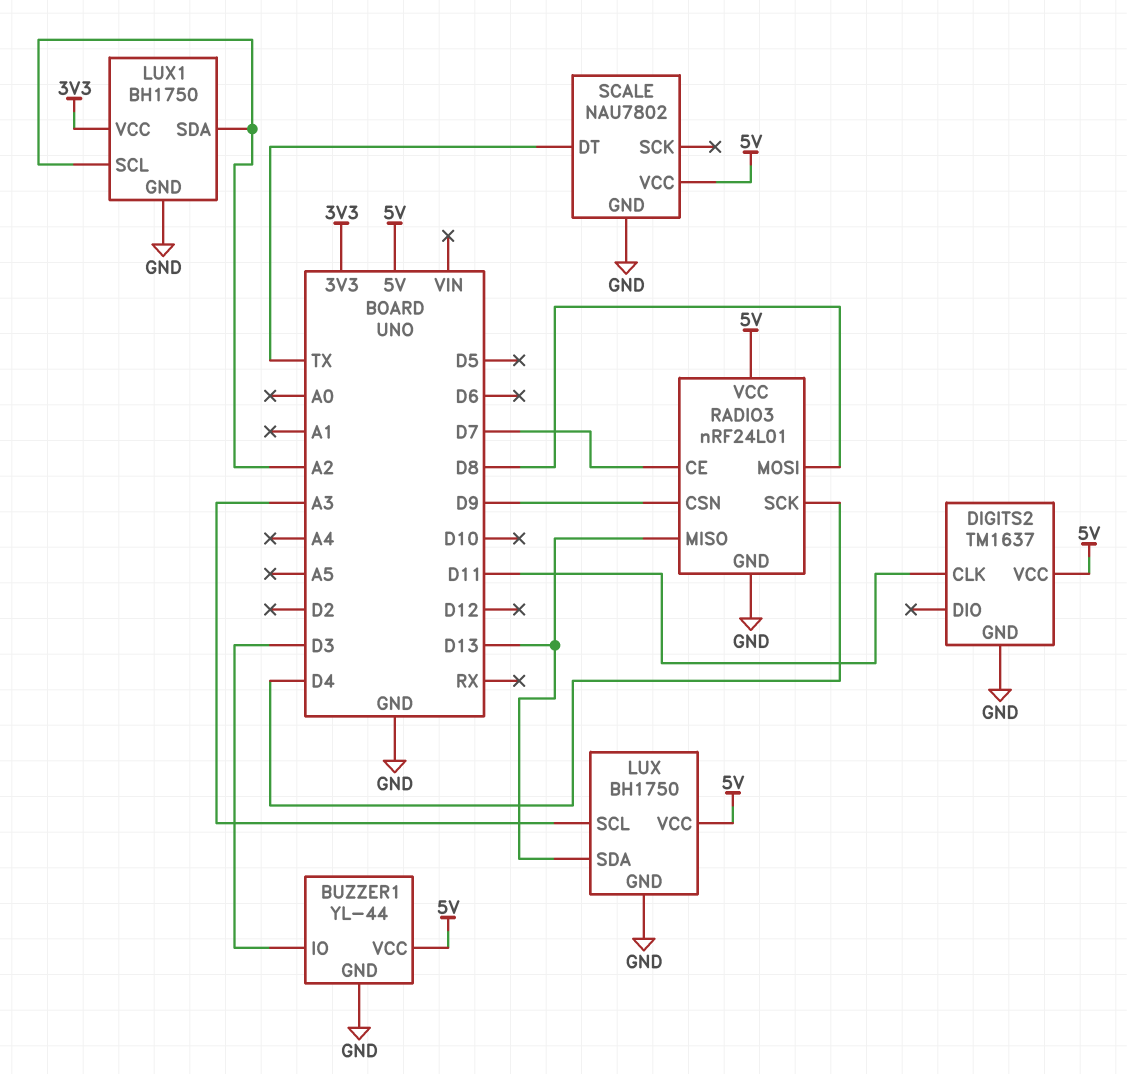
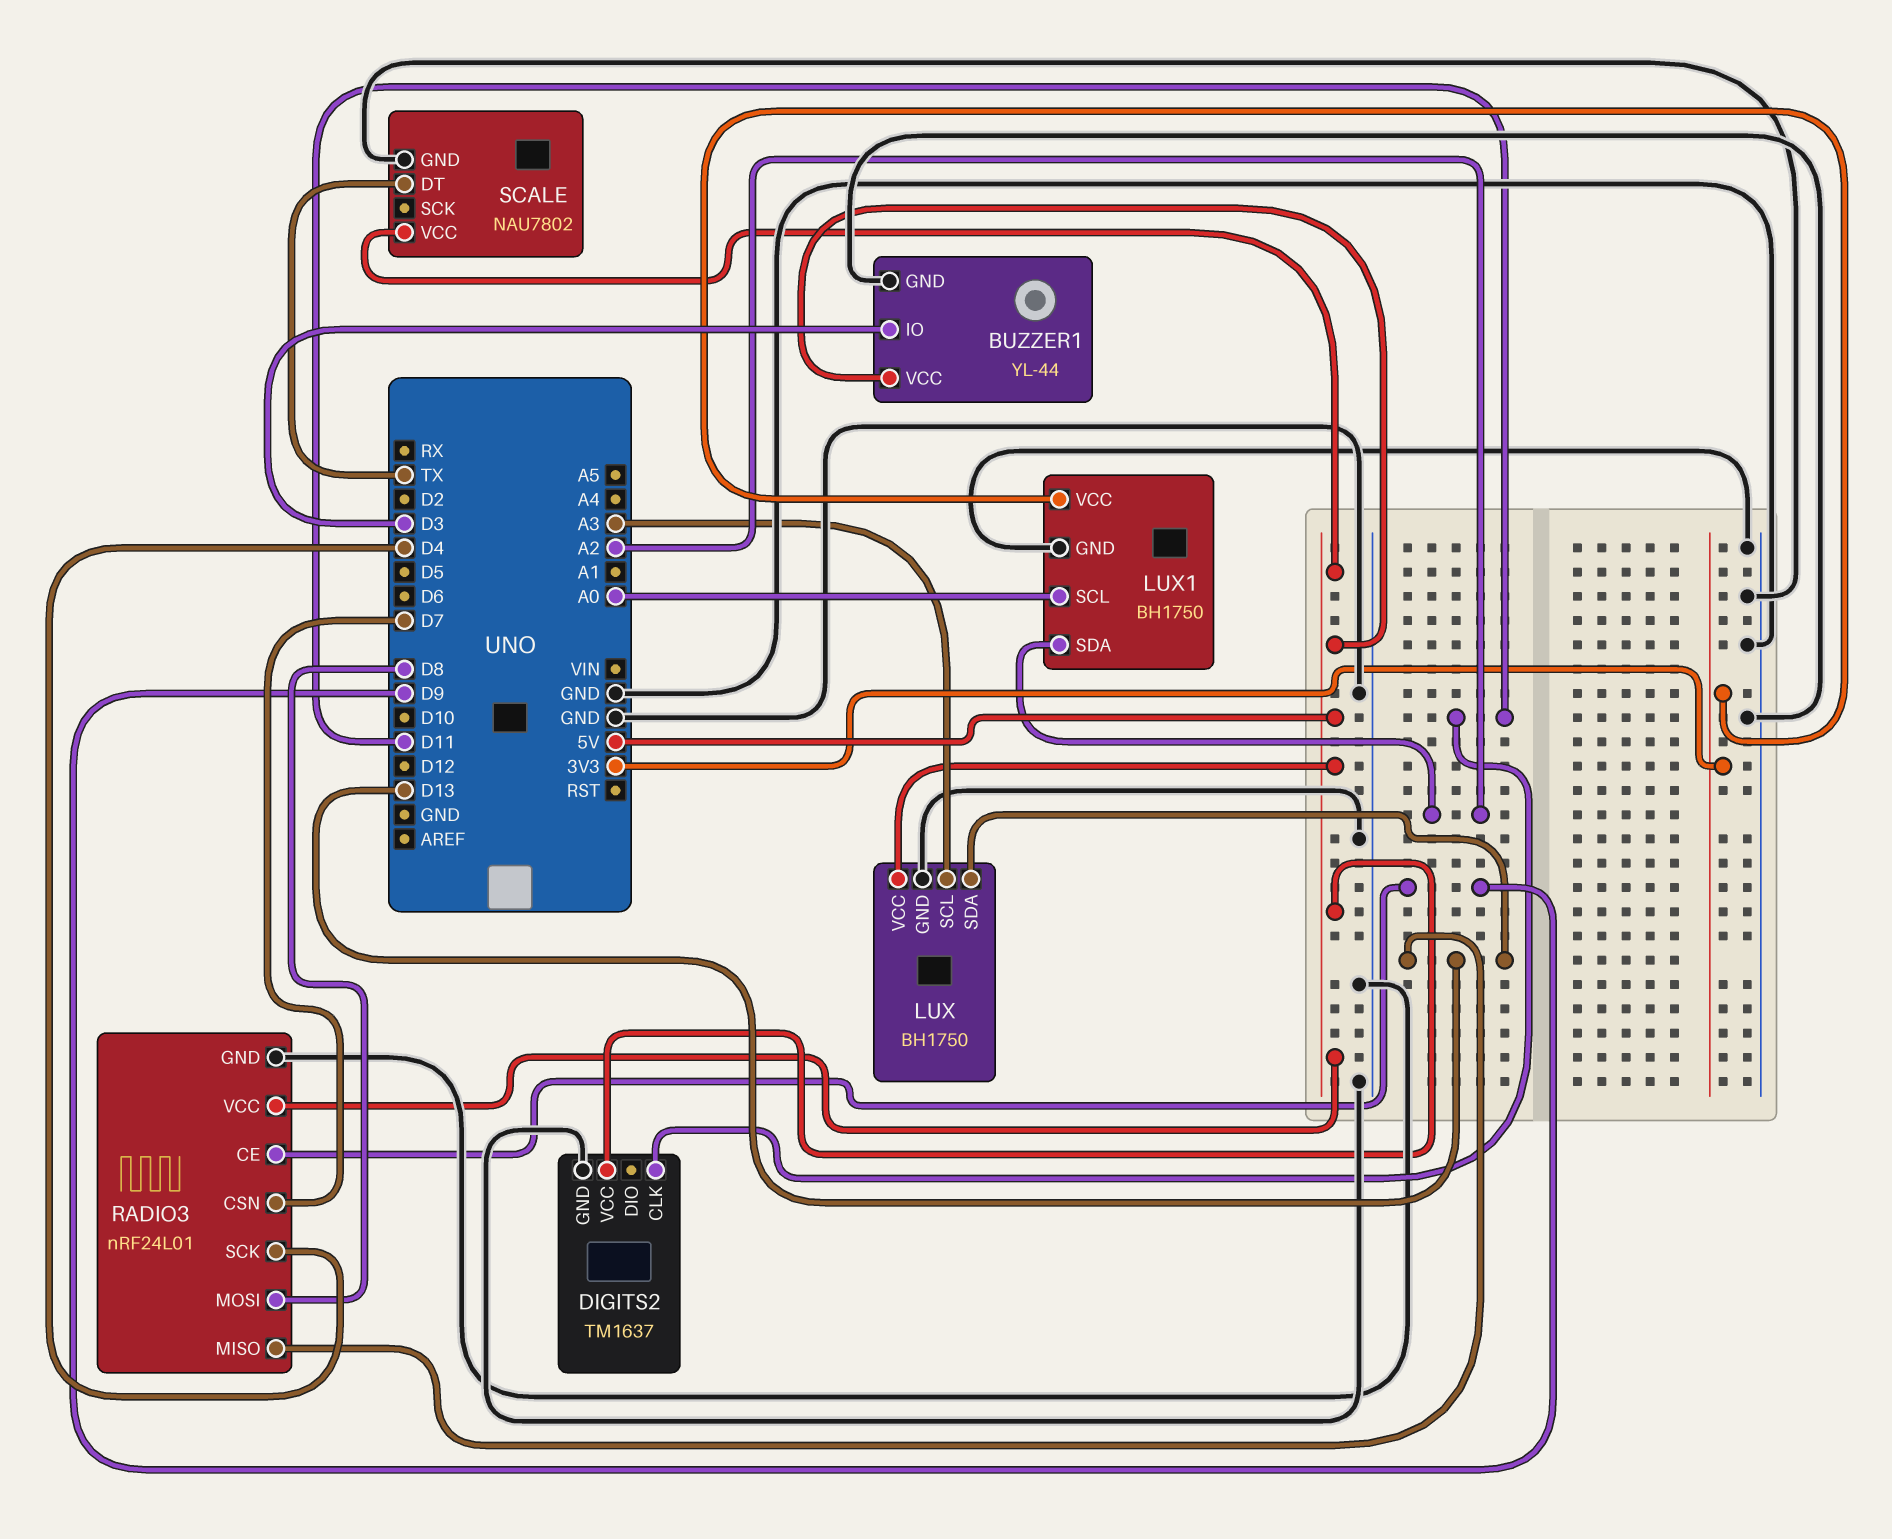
LUX1 pin SCL: A2 -> A0
RADIO3 pin CE: D7 -> D9
RADIO3 pin CSN: D9 -> D7

